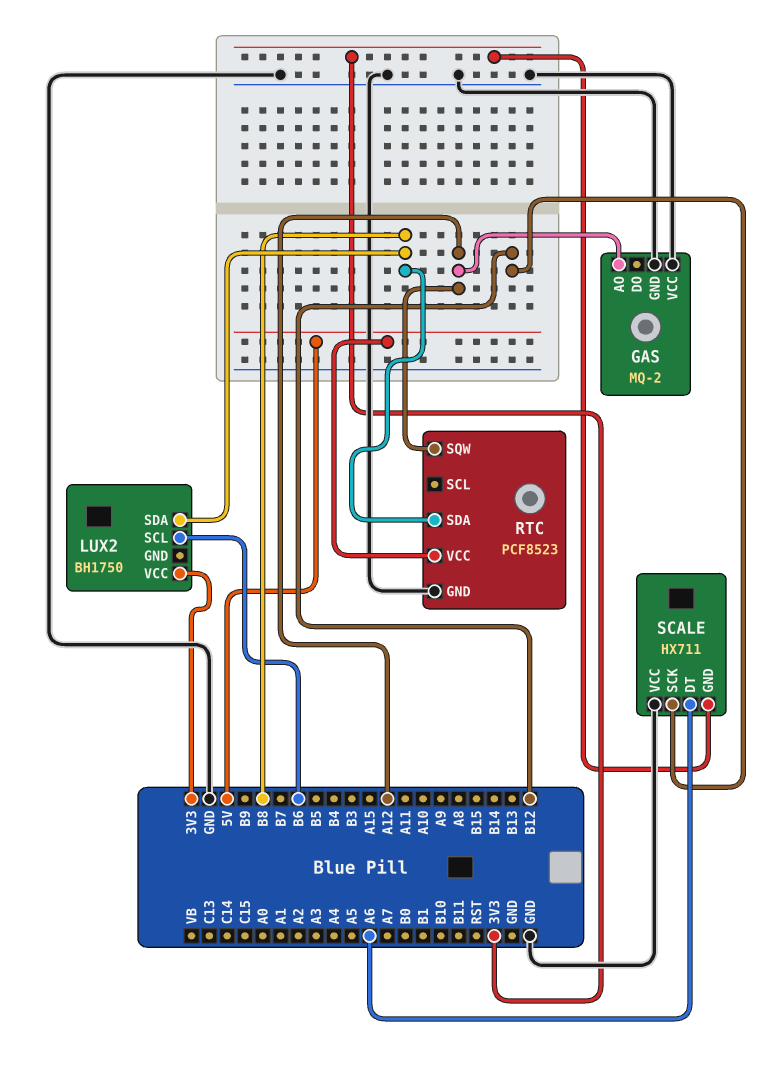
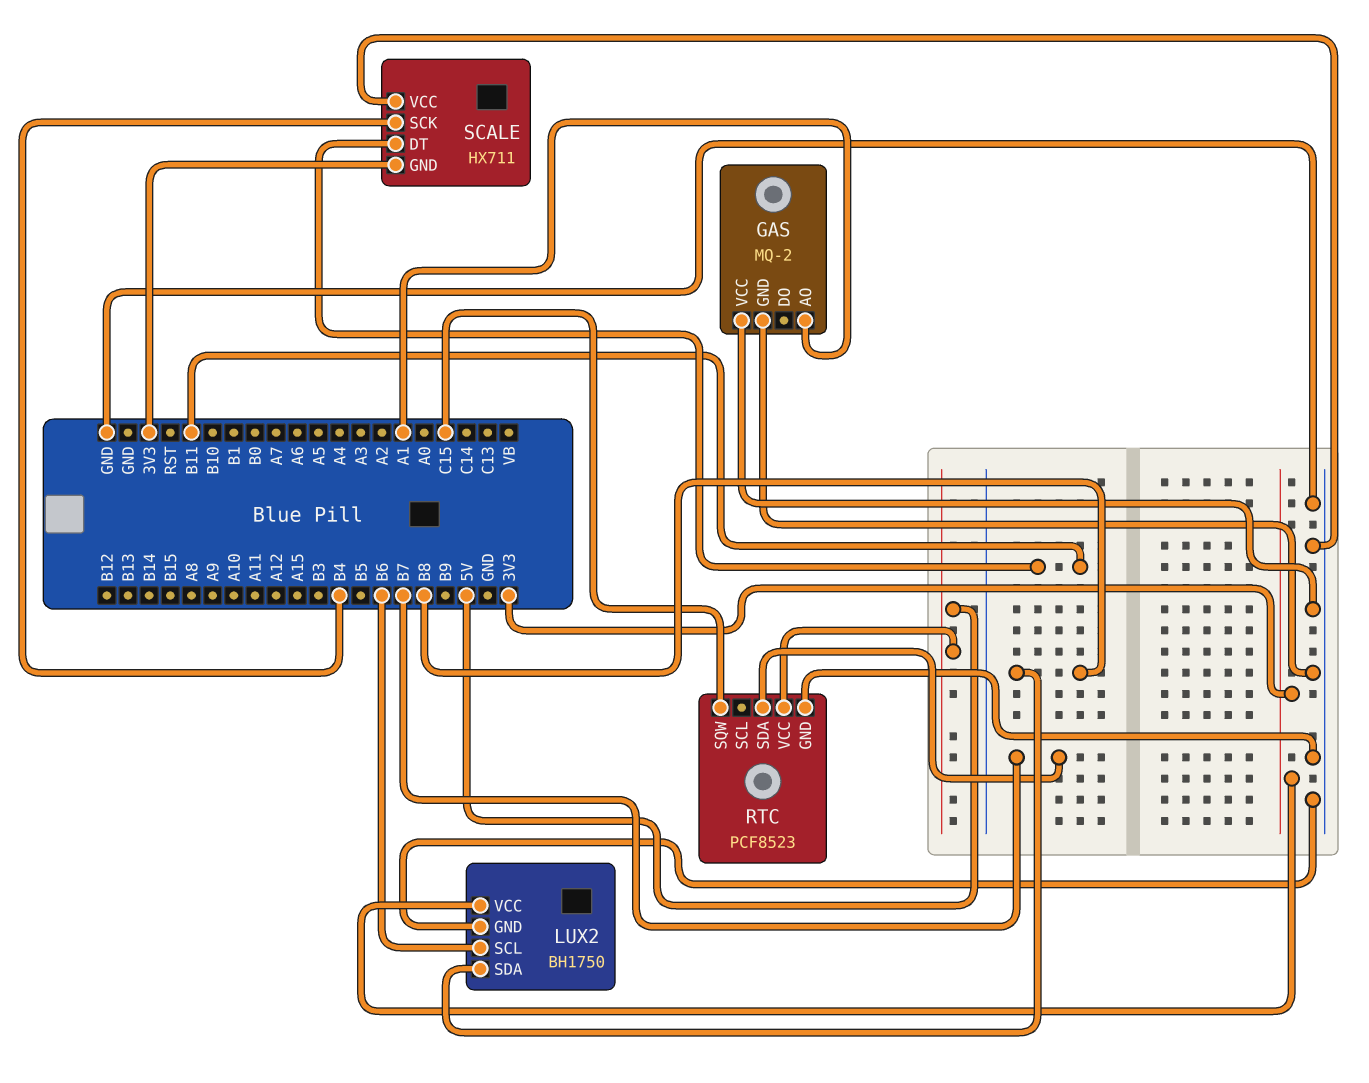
GAS pin AO: A12 -> A1
LUX2 pin GND: none -> GND
RTC pin SDA: B8 -> B7
RTC pin SQW: A12 -> C15
SCALE pin DT: A6 -> B11
SCALE pin SCK: B12 -> B4

